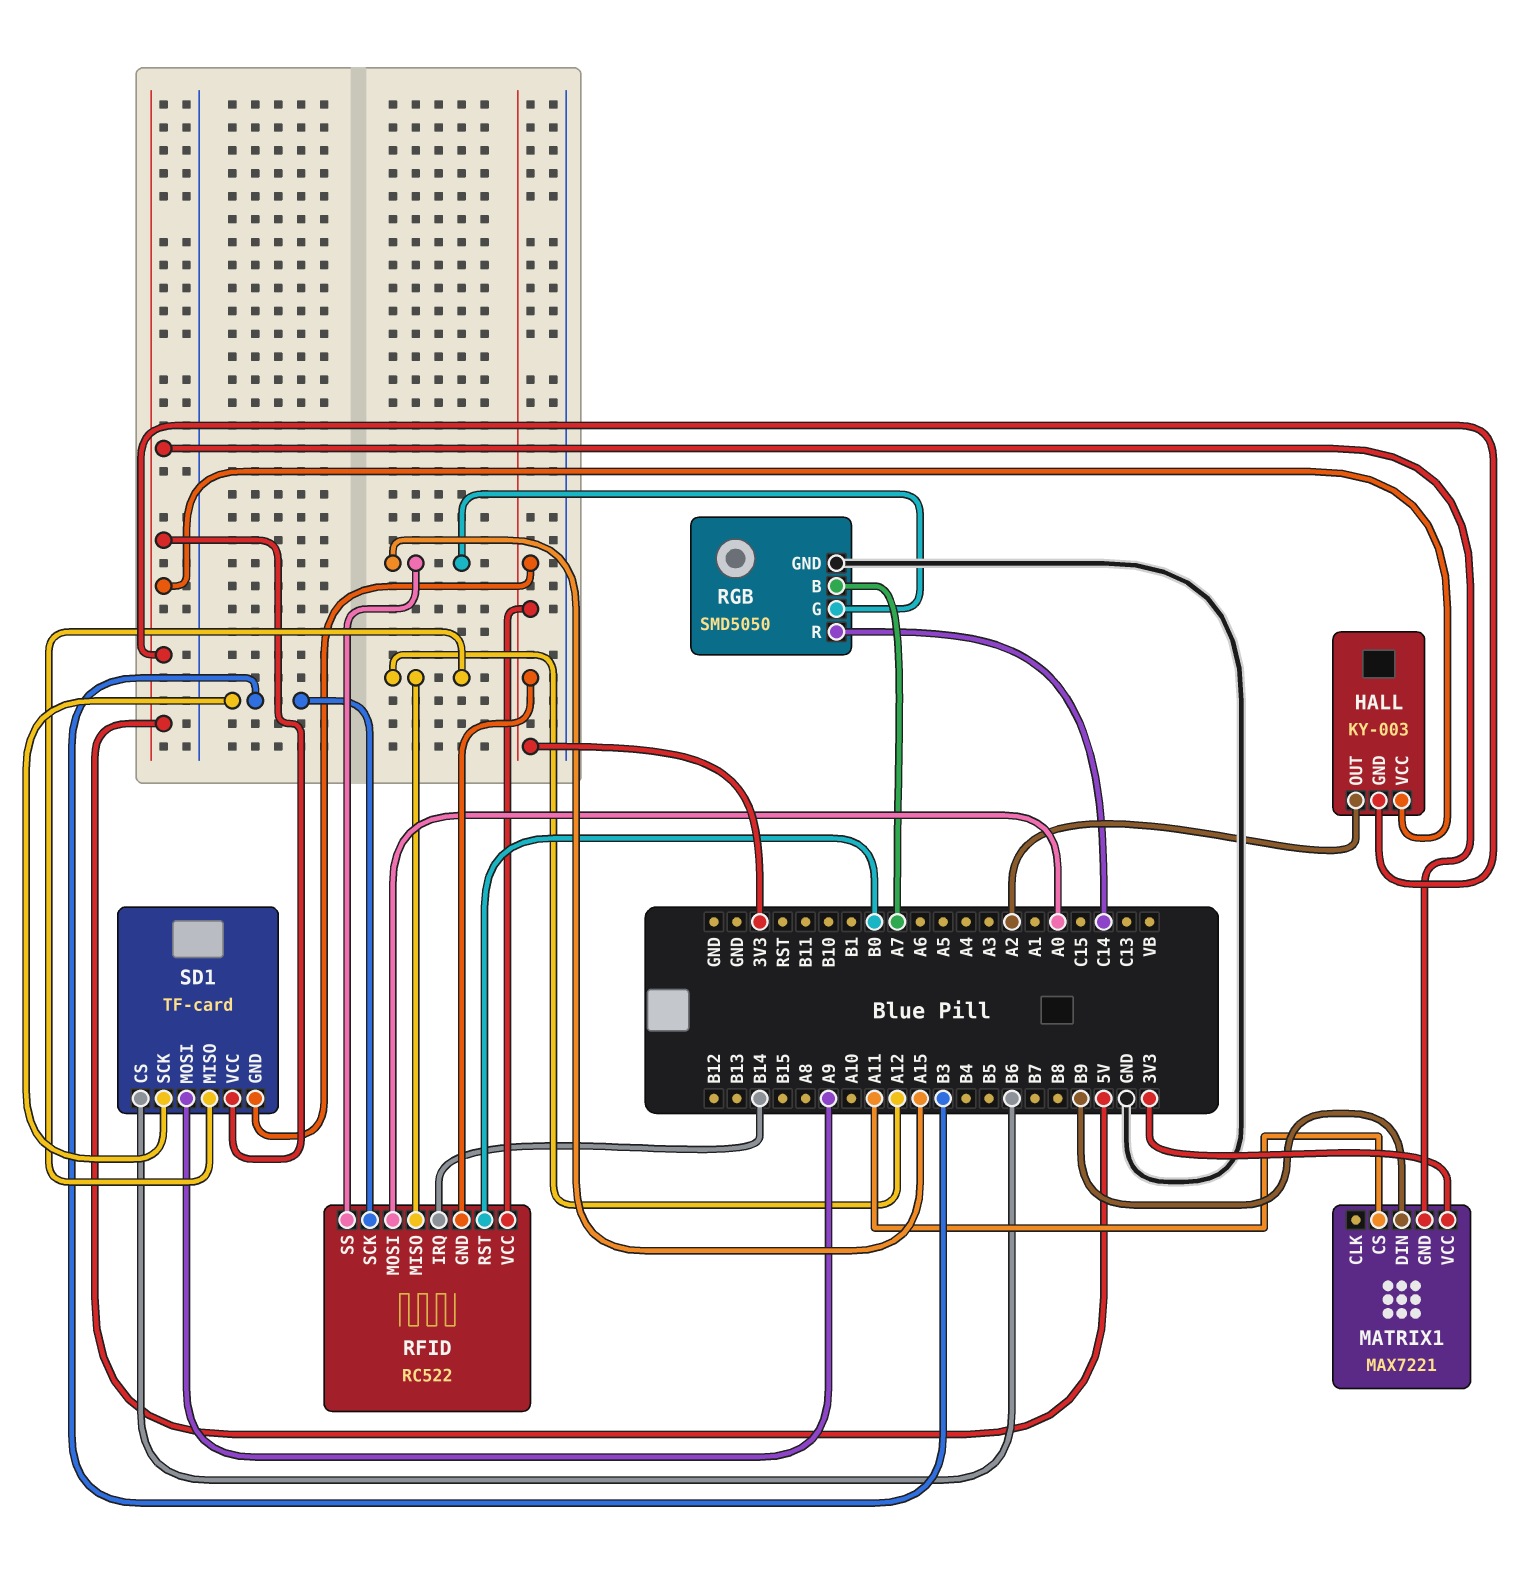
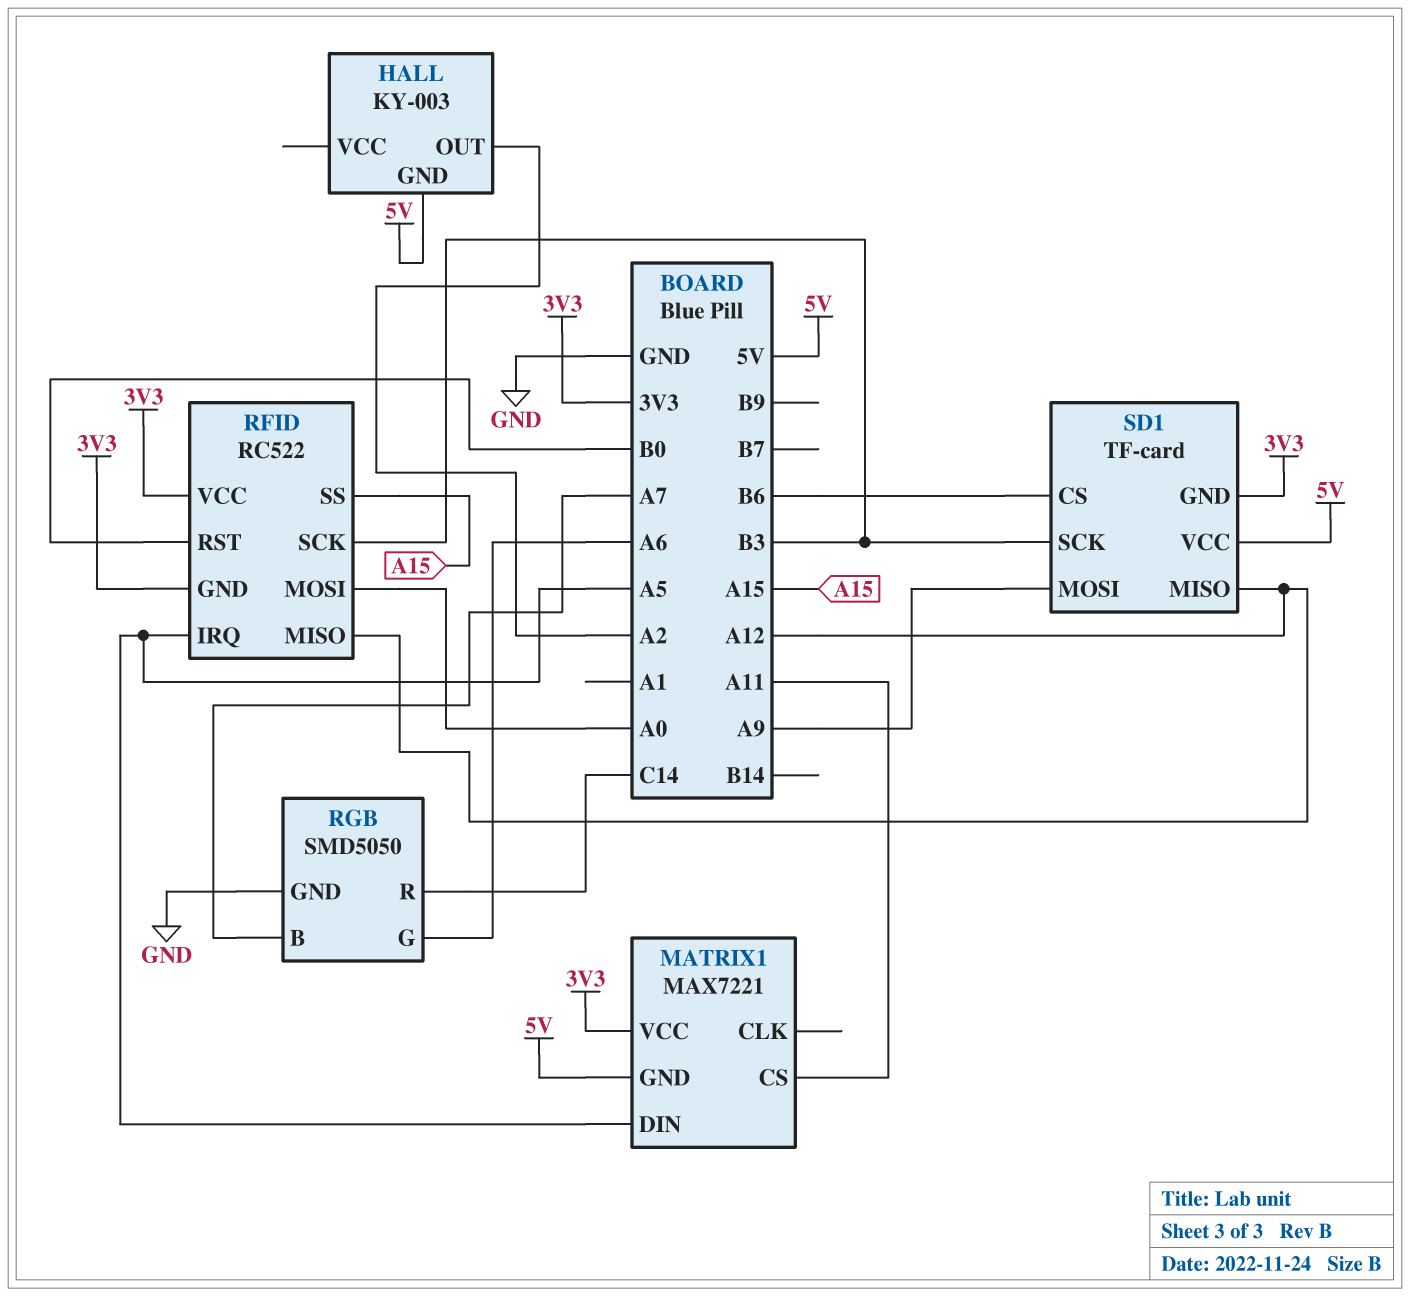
HALL pin VCC: 5V -> none
MATRIX1 pin DIN: B9 -> A5
RFID pin IRQ: B14 -> A5
RGB pin G: A15 -> A6

